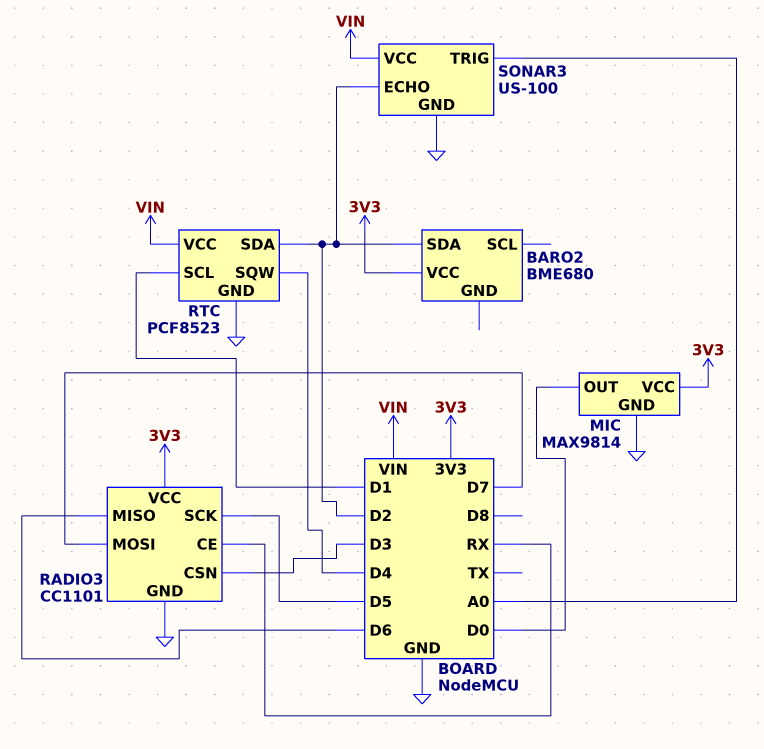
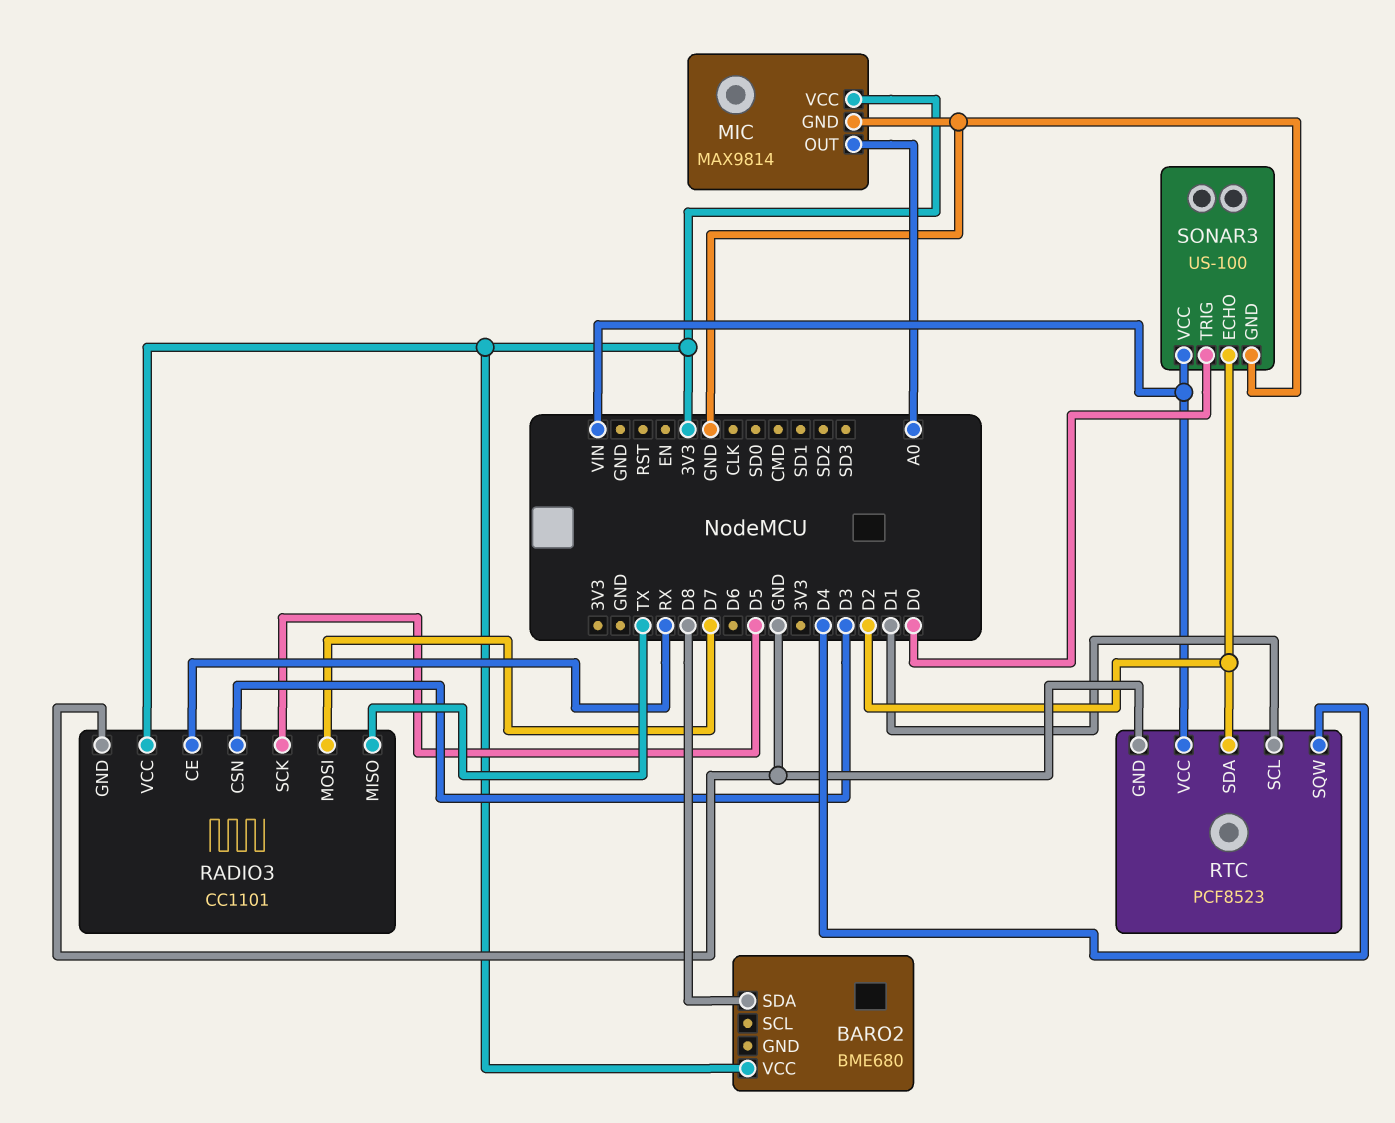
BARO2 pin SDA: D2 -> D8
MIC pin OUT: D0 -> A0
RADIO3 pin MISO: D6 -> TX
SONAR3 pin TRIG: A0 -> D0

